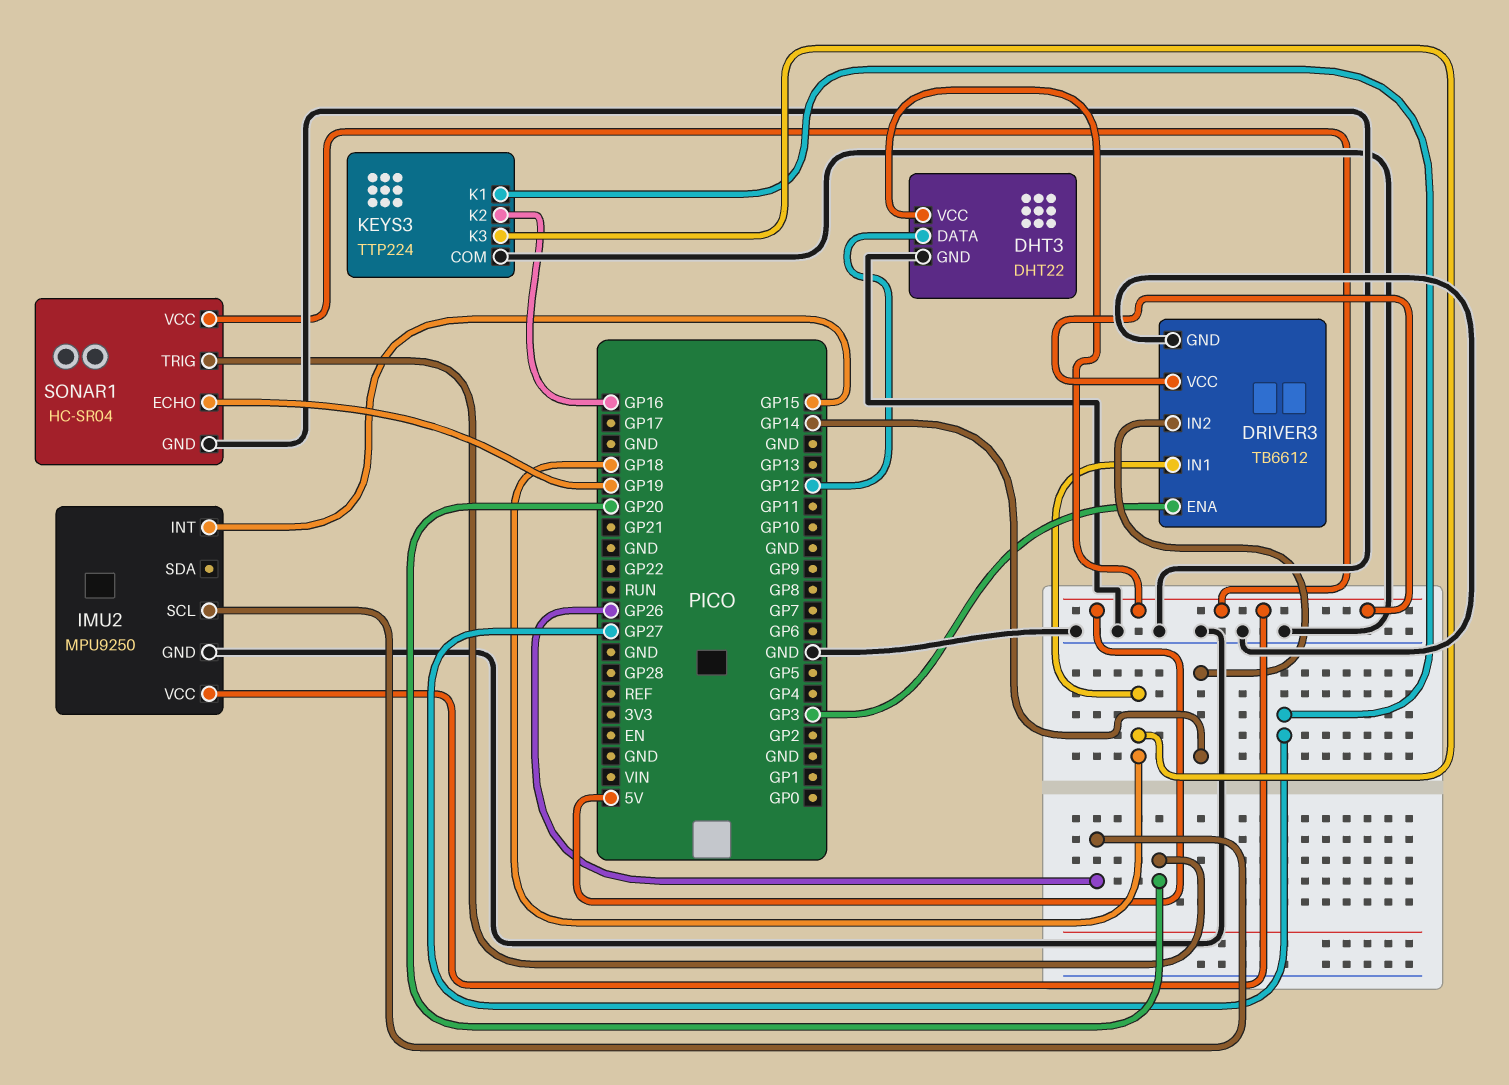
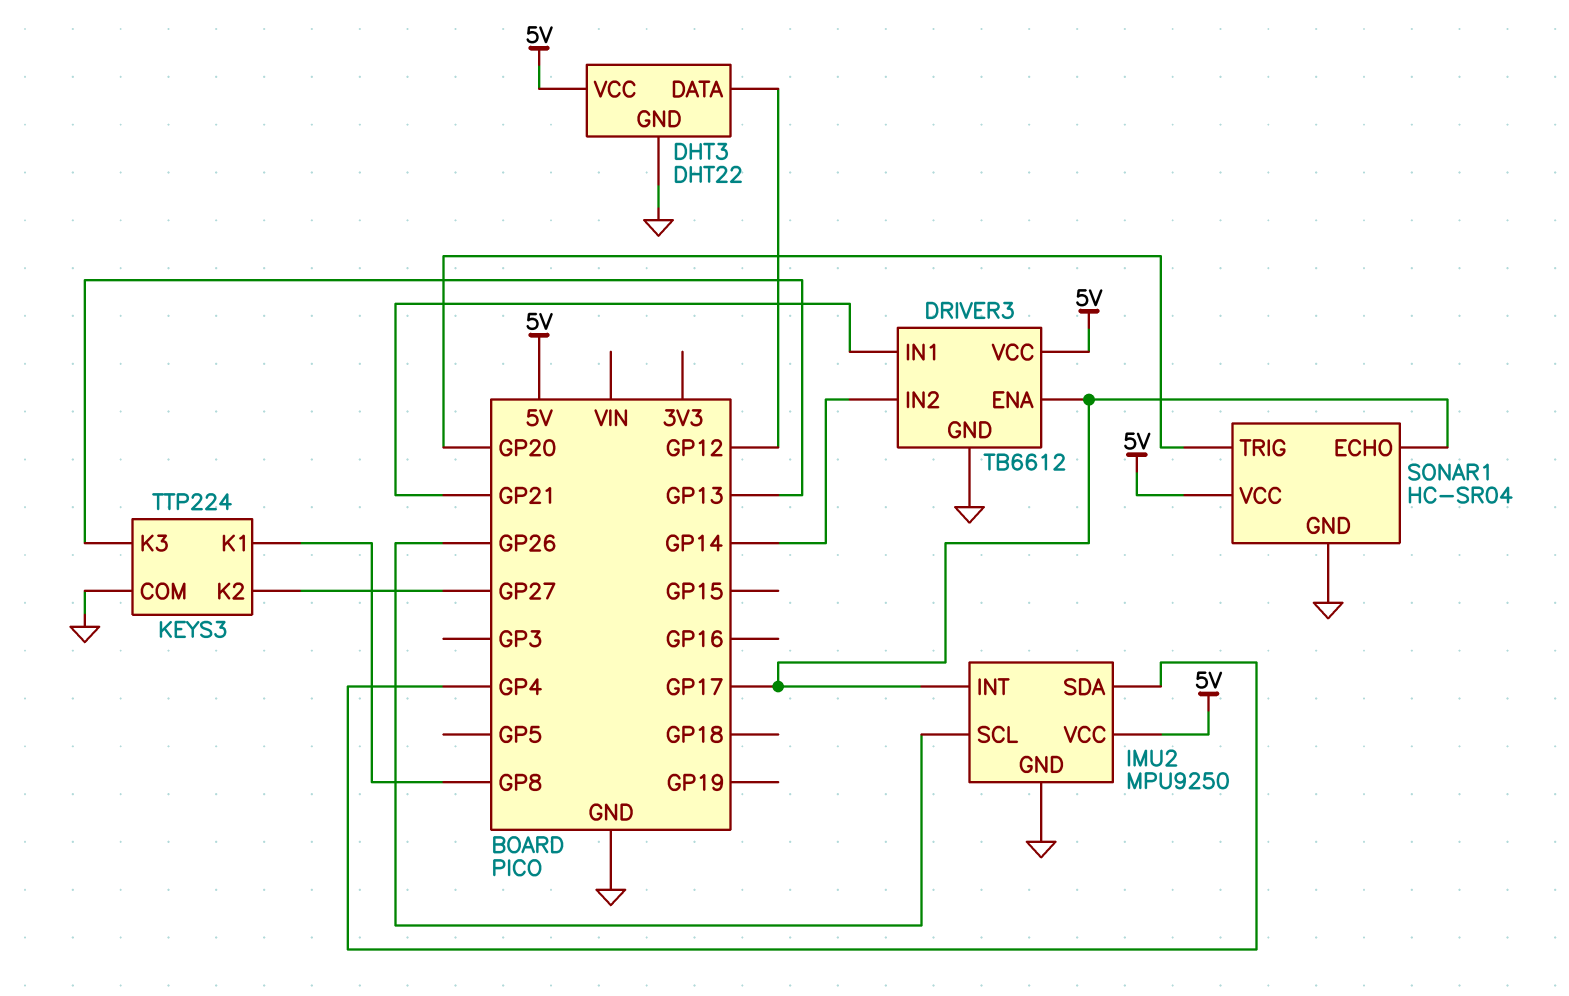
DRIVER3 pin ENA: GP3 -> GP17
DRIVER3 pin IN1: GP18 -> GP21
IMU2 pin INT: GP15 -> GP17
IMU2 pin SDA: none -> GP4
KEYS3 pin K1: GP27 -> GP8
KEYS3 pin K2: GP16 -> GP27
KEYS3 pin K3: GP18 -> GP13
SONAR1 pin ECHO: GP19 -> GP17

